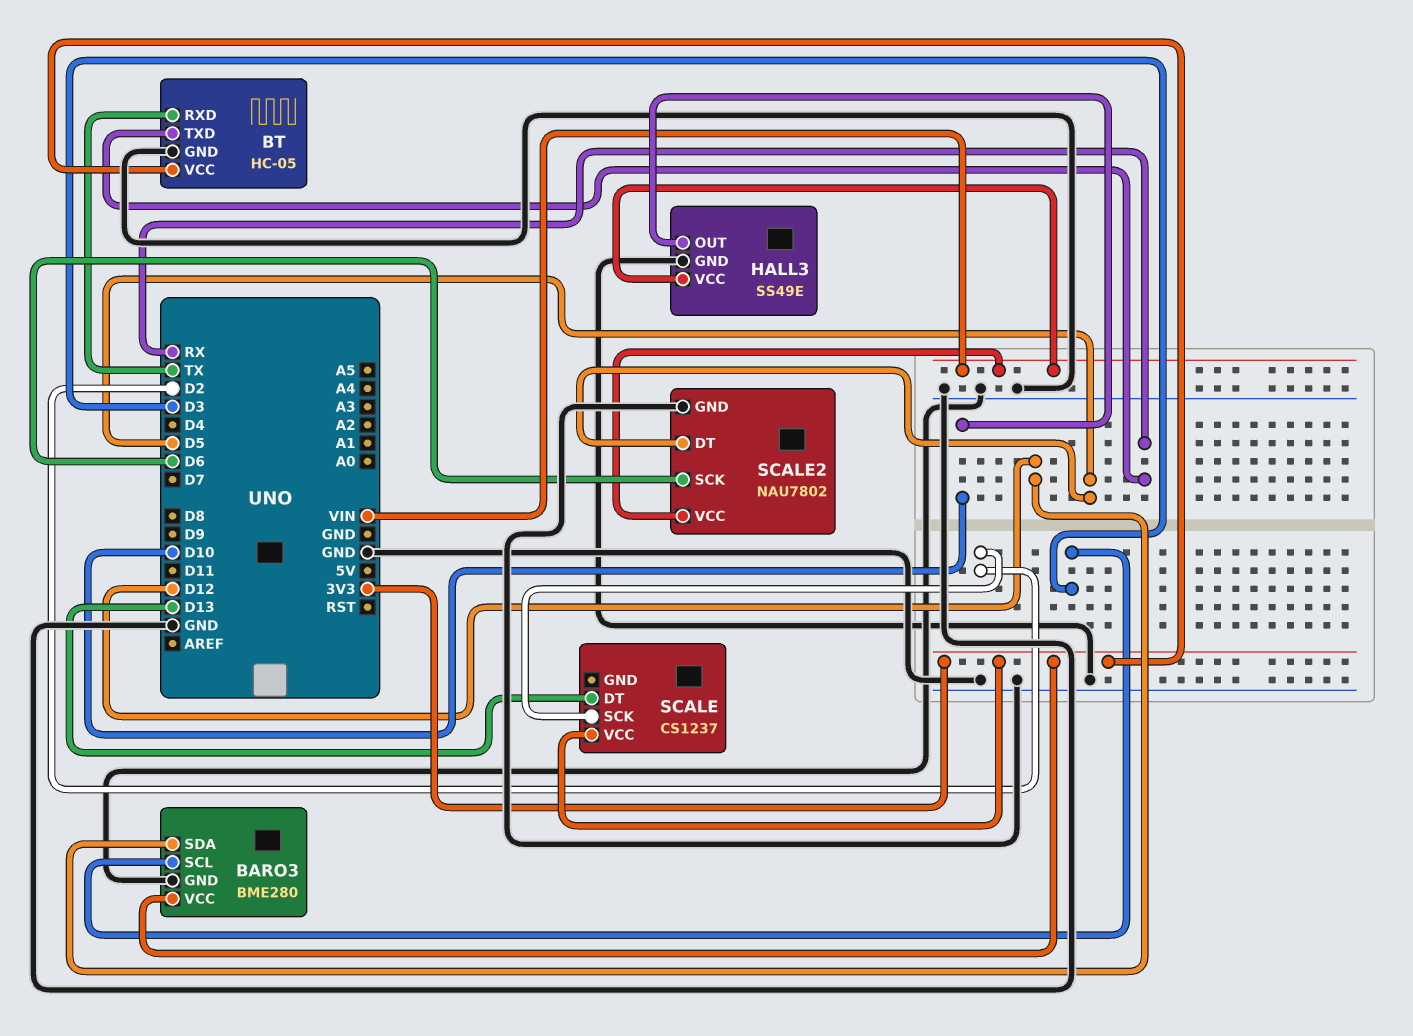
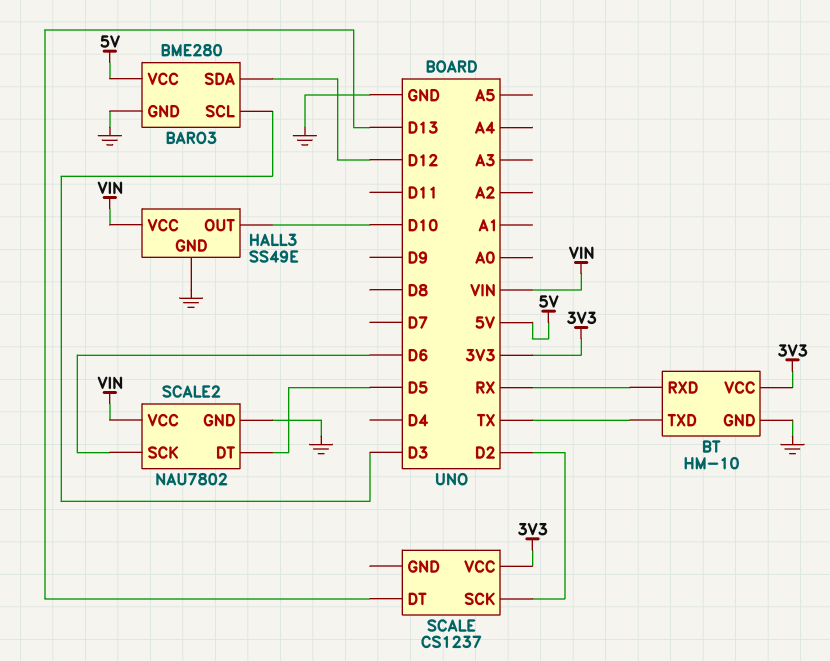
BARO3 pin VCC: 3V3 -> 5V
BT: HC-05 -> HM-10
BT pin RXD: TX -> RX
BT pin TXD: RX -> TX

